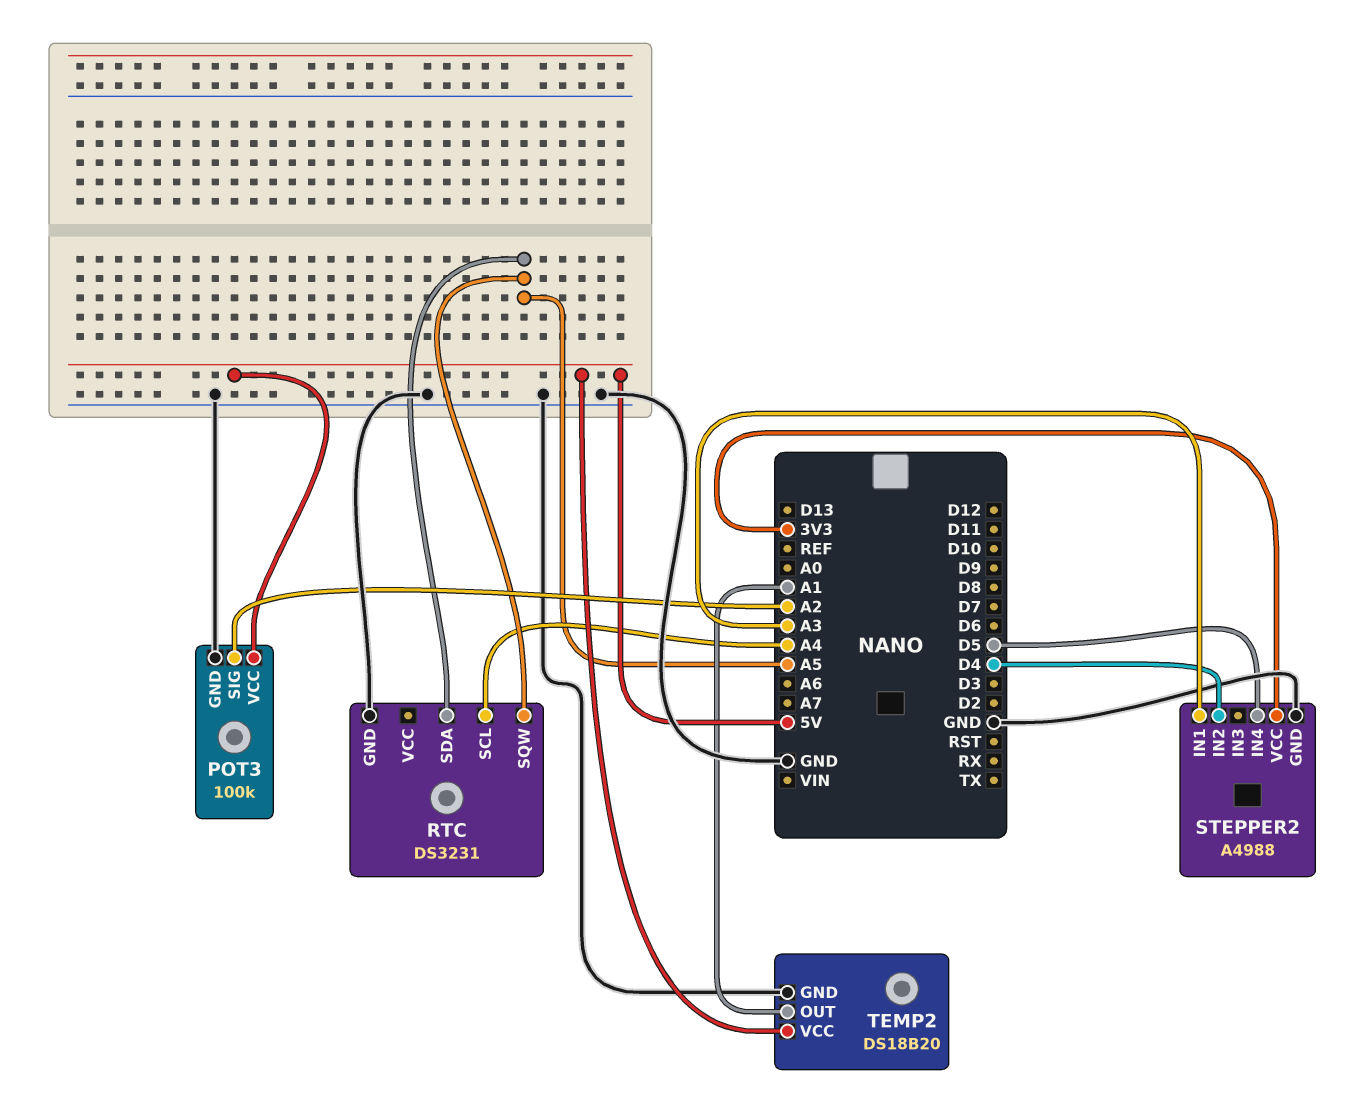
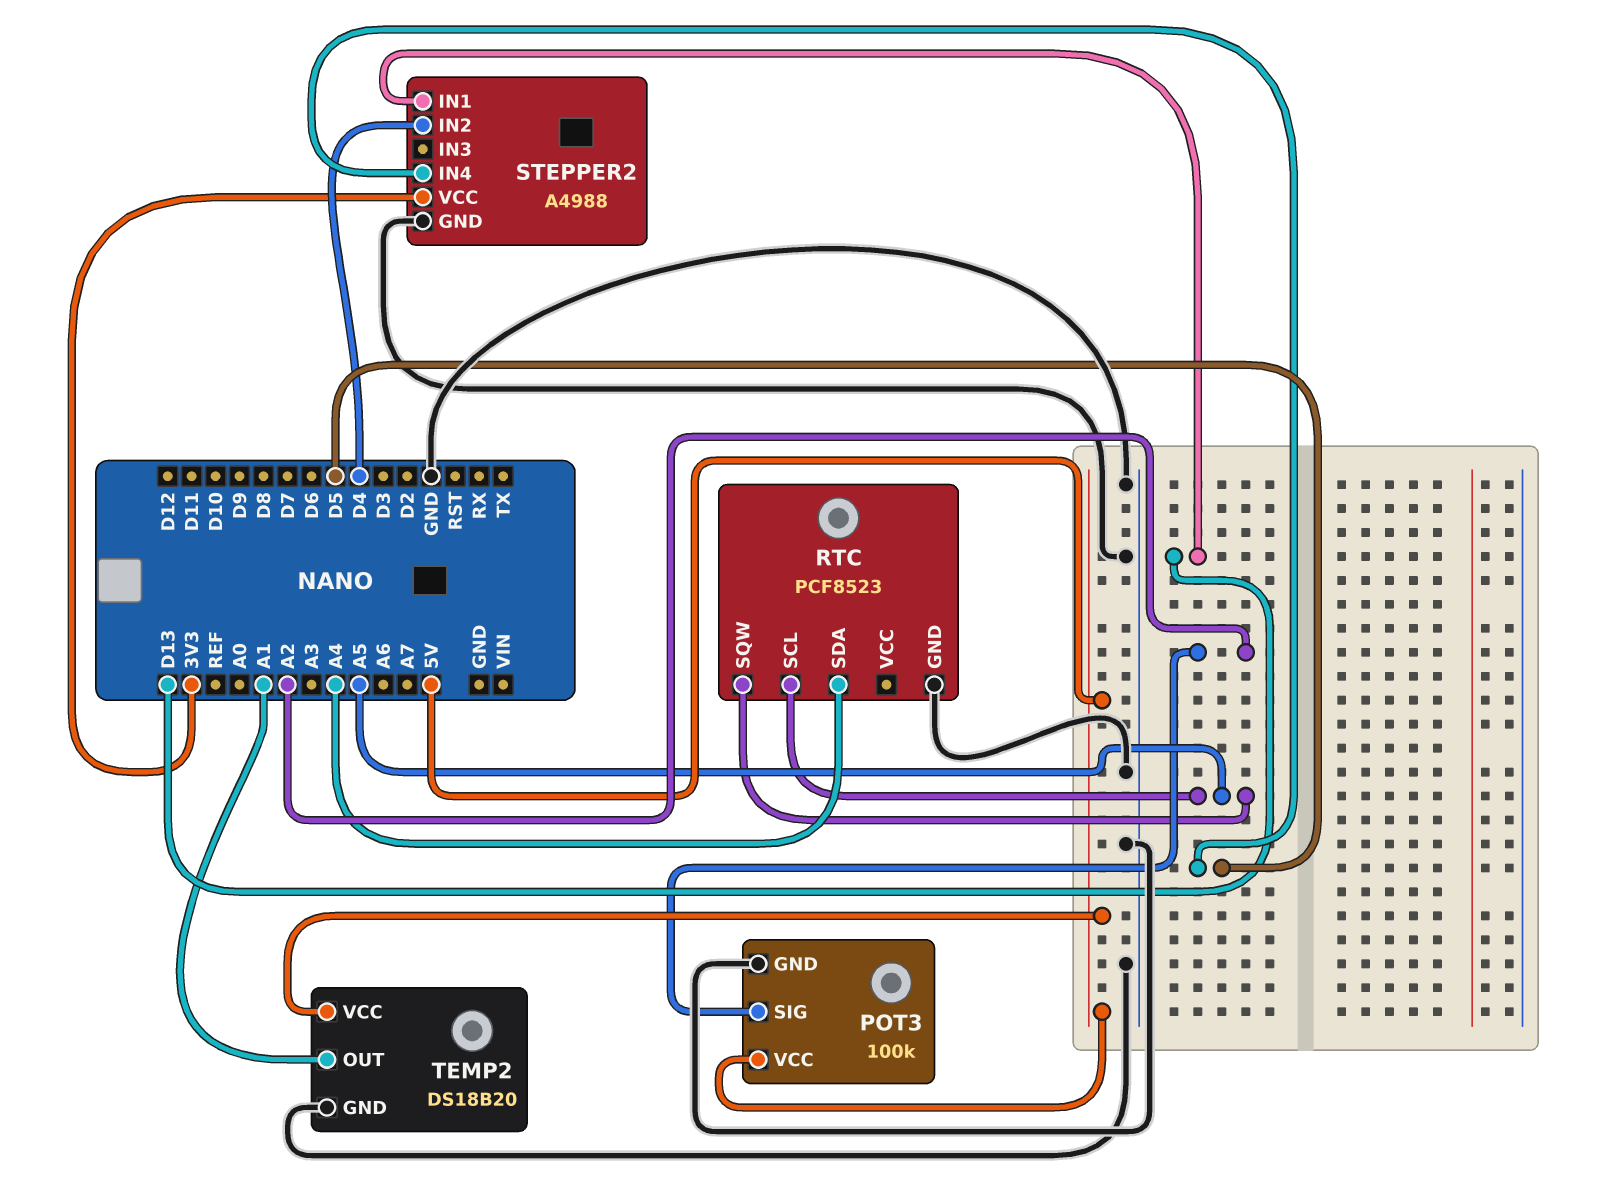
RTC: DS3231 -> PCF8523
RTC pin SCL: A4 -> A5
RTC pin SDA: A5 -> A4
STEPPER2 pin IN1: A3 -> D13

